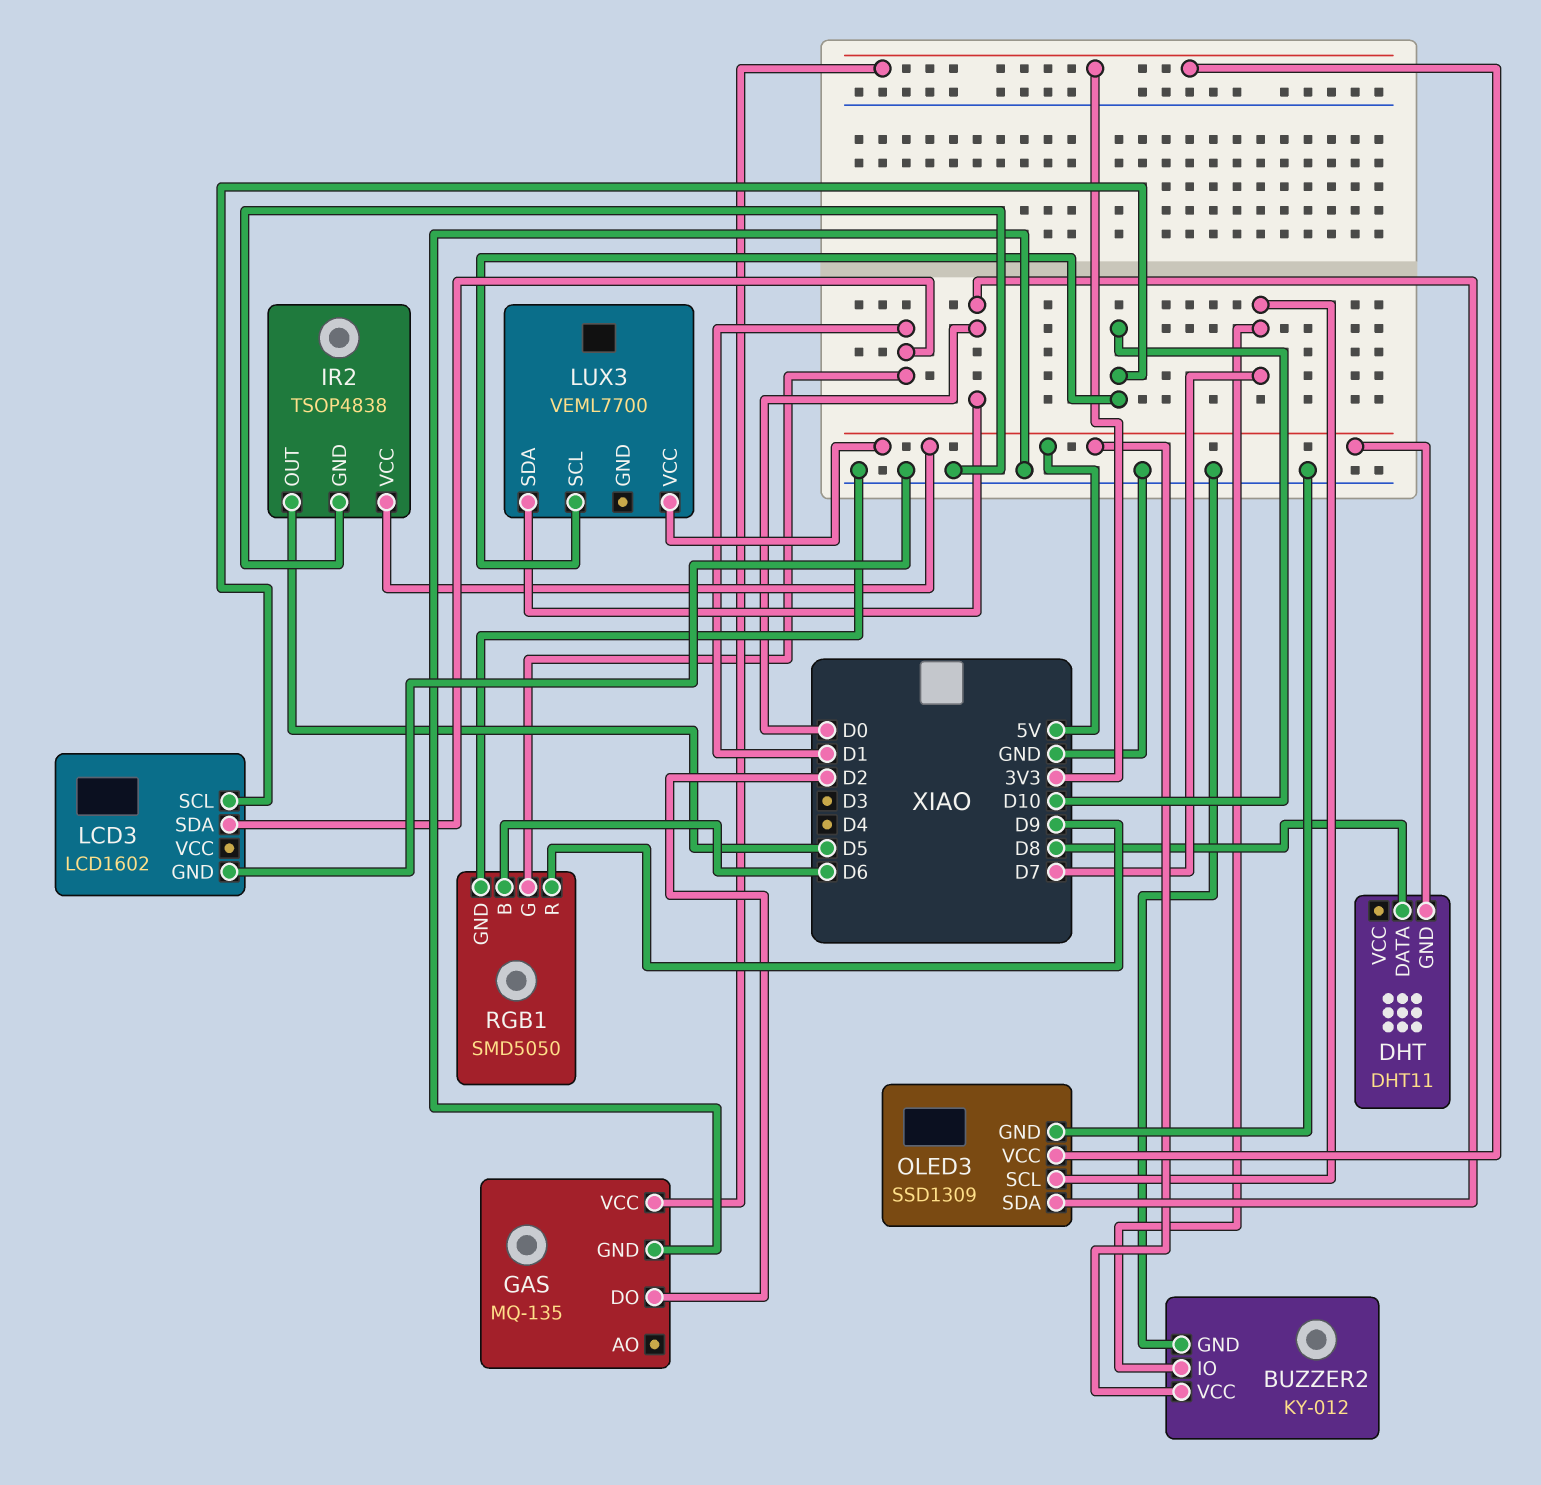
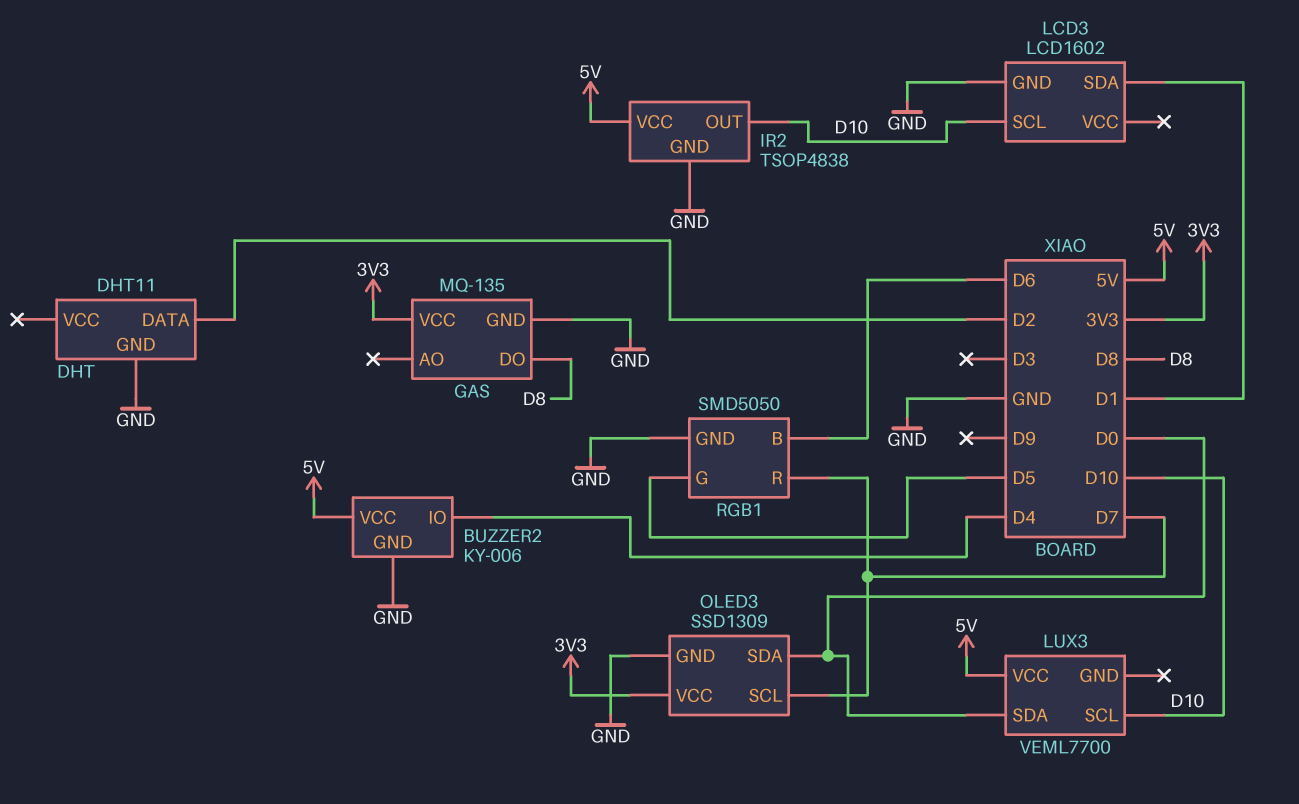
BUZZER2: KY-012 -> KY-006
BUZZER2 pin IO: D7 -> D4
DHT pin DATA: D8 -> D2
DHT pin GND: 5V -> GND
GAS pin DO: D2 -> D8
IR2 pin OUT: D5 -> D10
RGB1 pin G: D1 -> D5
RGB1 pin R: D9 -> D7

